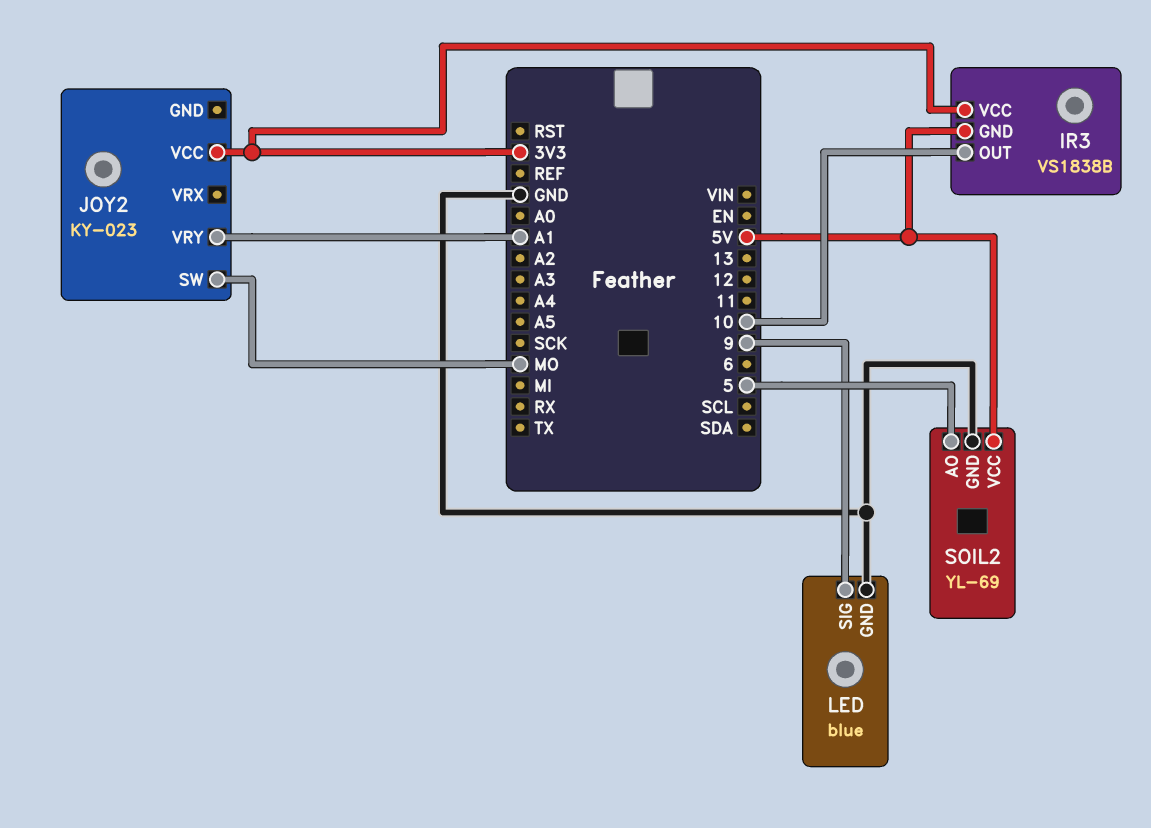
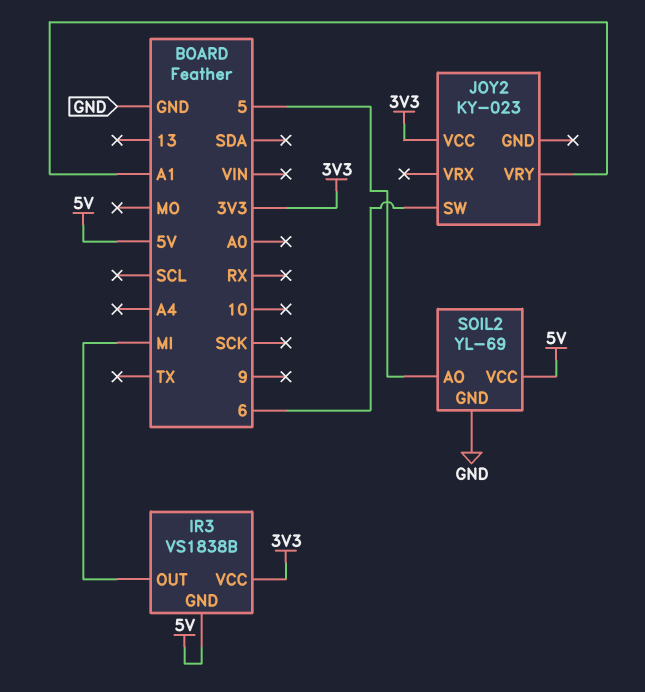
IR3 pin OUT: 10 -> MI
JOY2 pin SW: MO -> 6
LED: blue -> none
LED pin GND: GND -> none
LED pin SIG: 9 -> none

